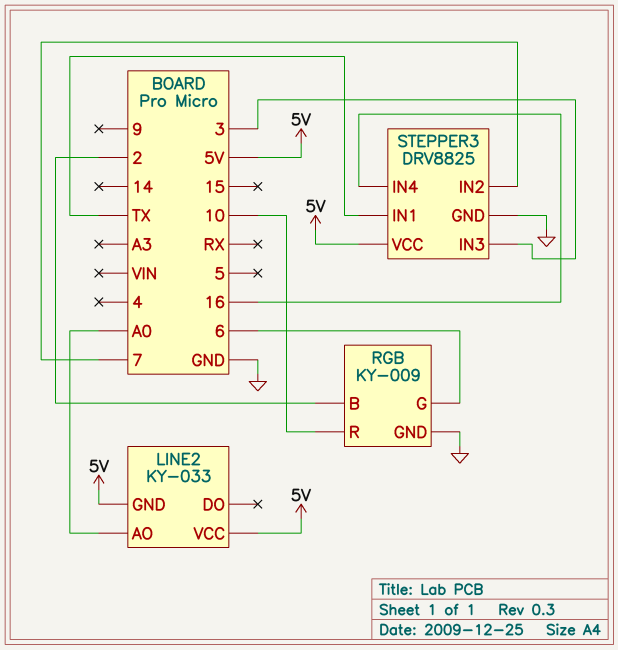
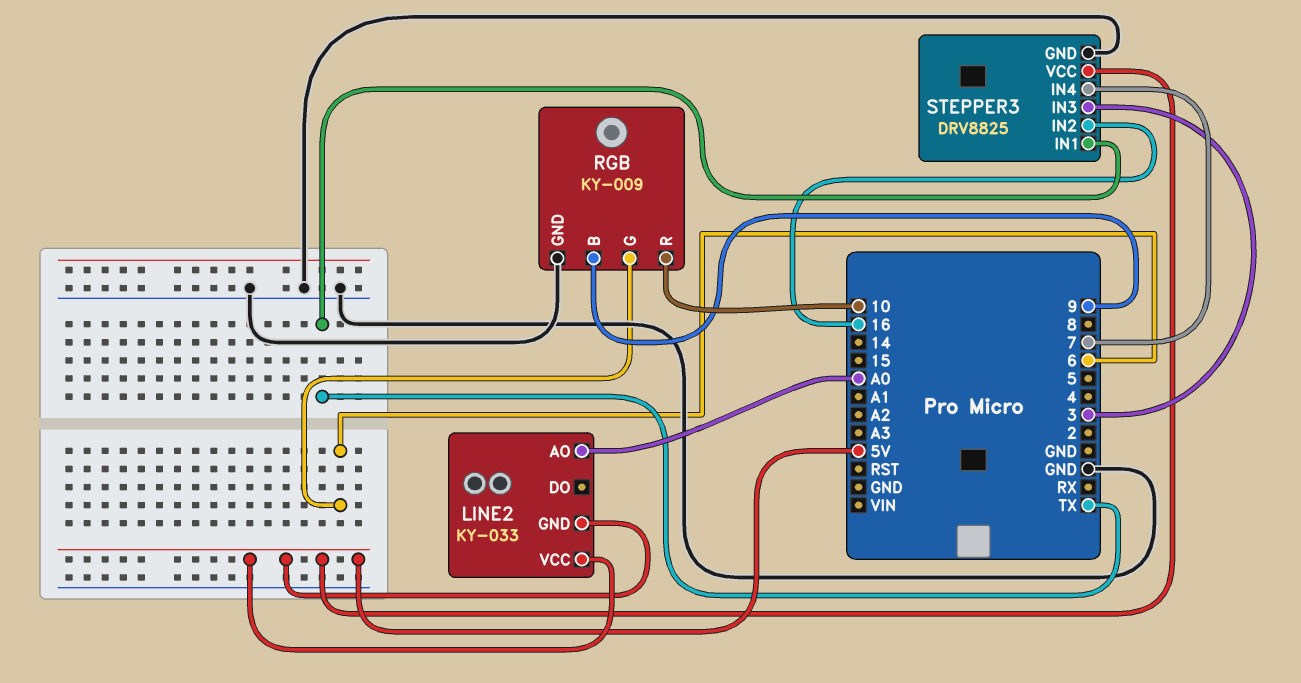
RGB pin B: 2 -> 9
STEPPER3 pin IN2: 7 -> 16
STEPPER3 pin IN4: 16 -> 7

